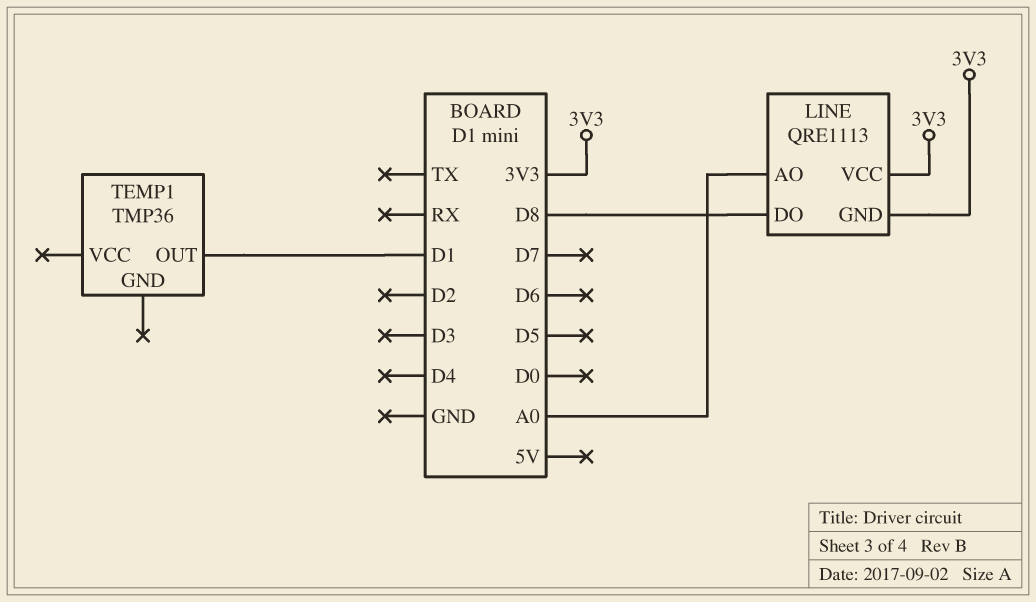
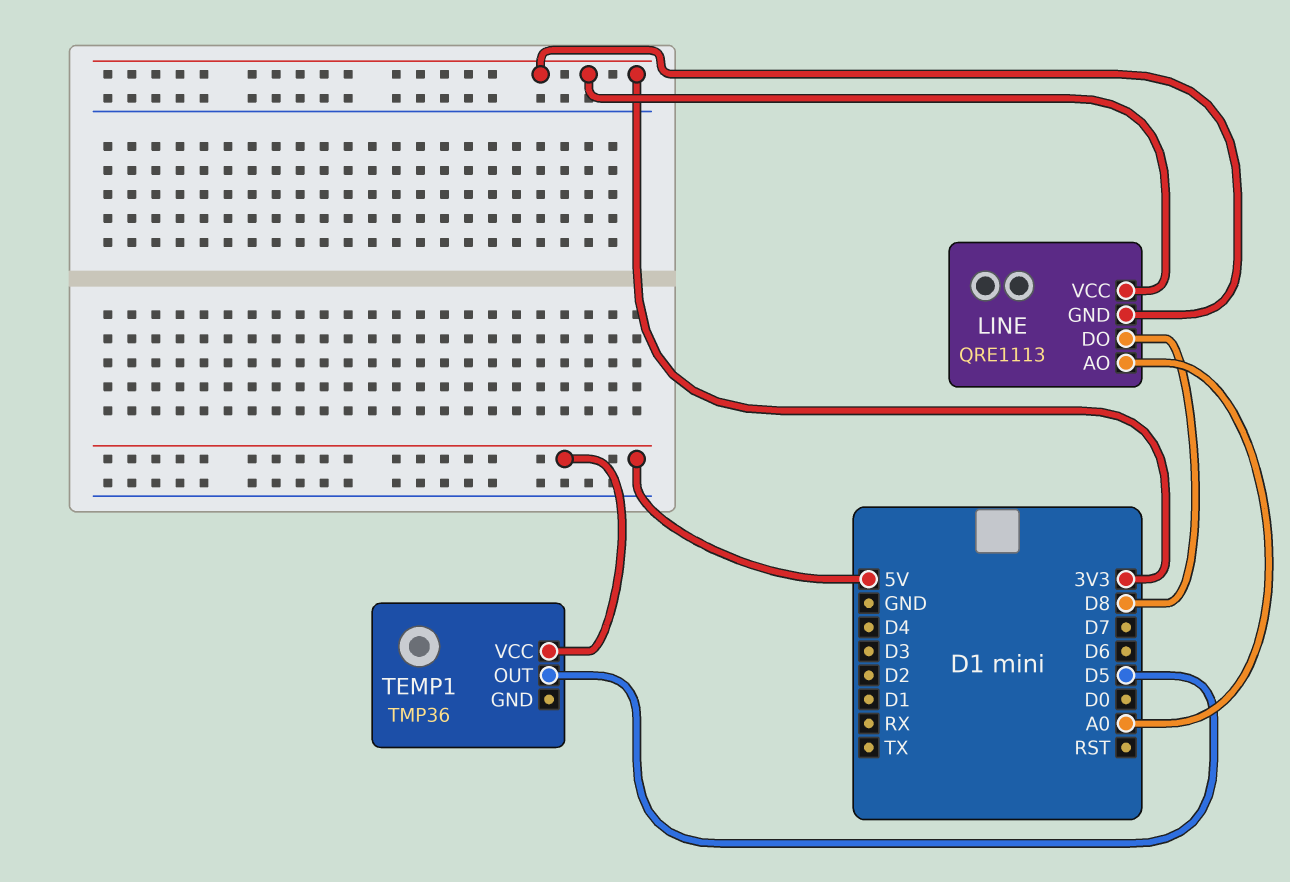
TEMP1 pin OUT: D1 -> D5
TEMP1 pin VCC: none -> 5V

